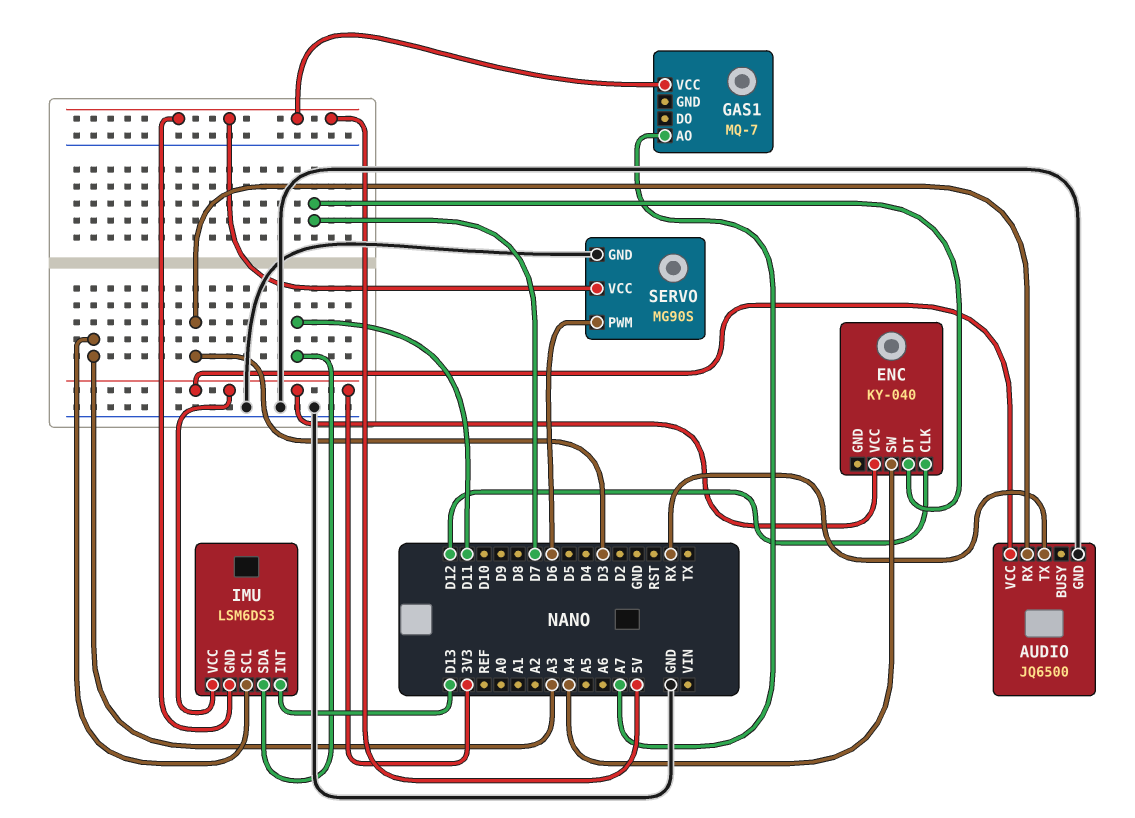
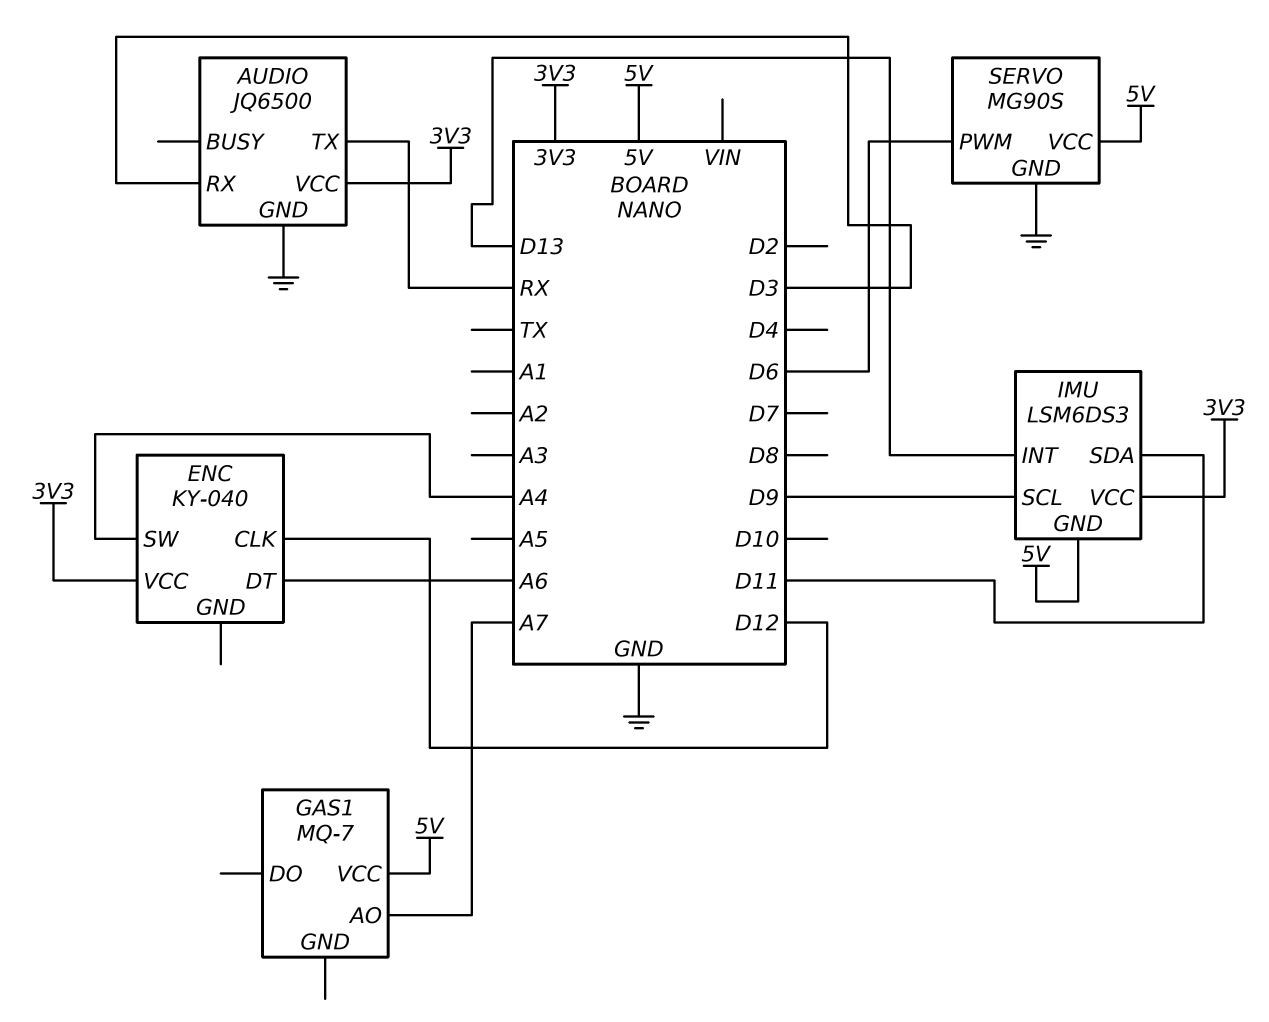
ENC pin DT: D7 -> A6
IMU pin SCL: A3 -> D9

